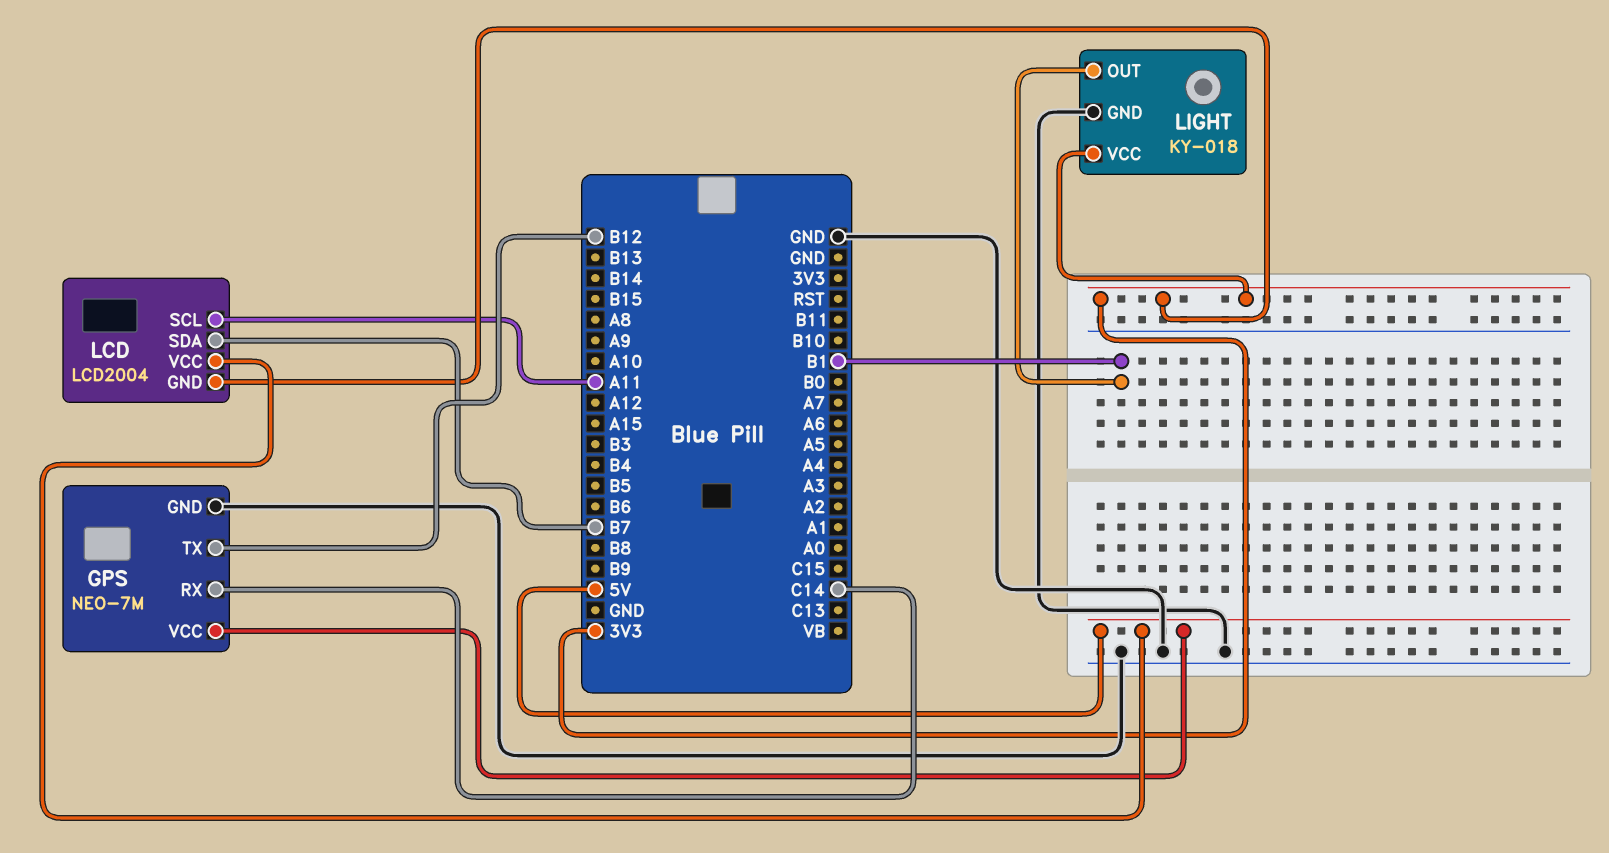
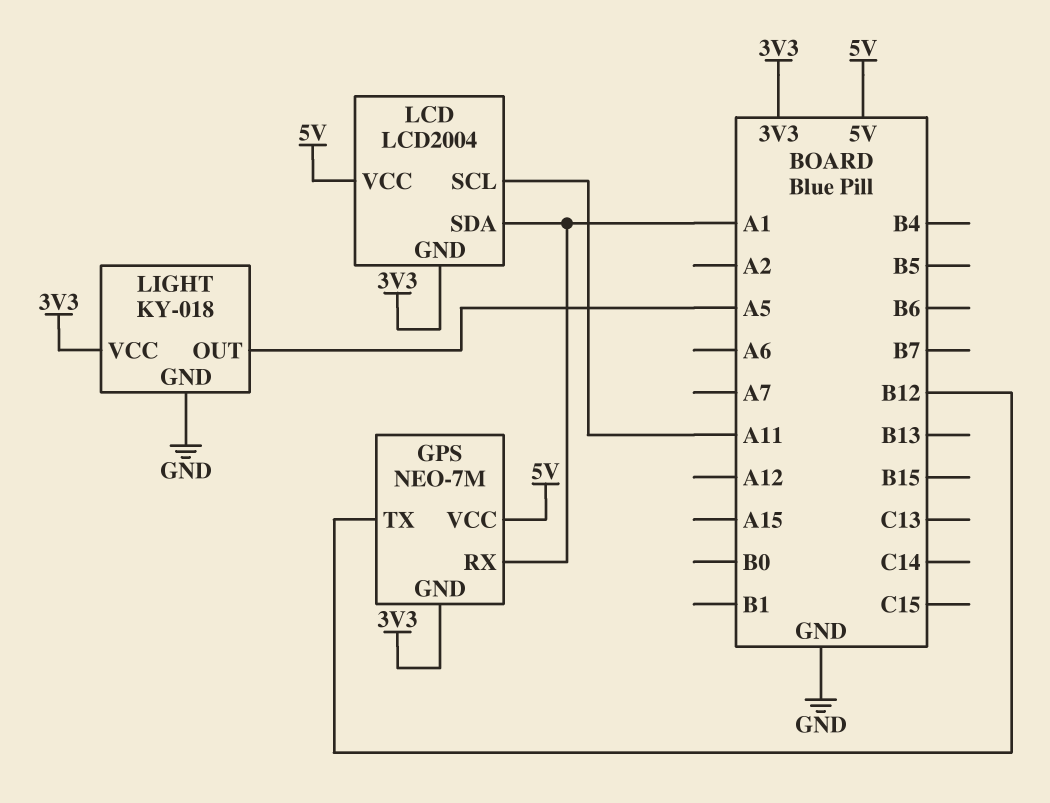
GPS pin GND: GND -> 3V3
GPS pin RX: C14 -> A1
LCD pin SDA: B7 -> A1
LIGHT pin OUT: B1 -> A5

